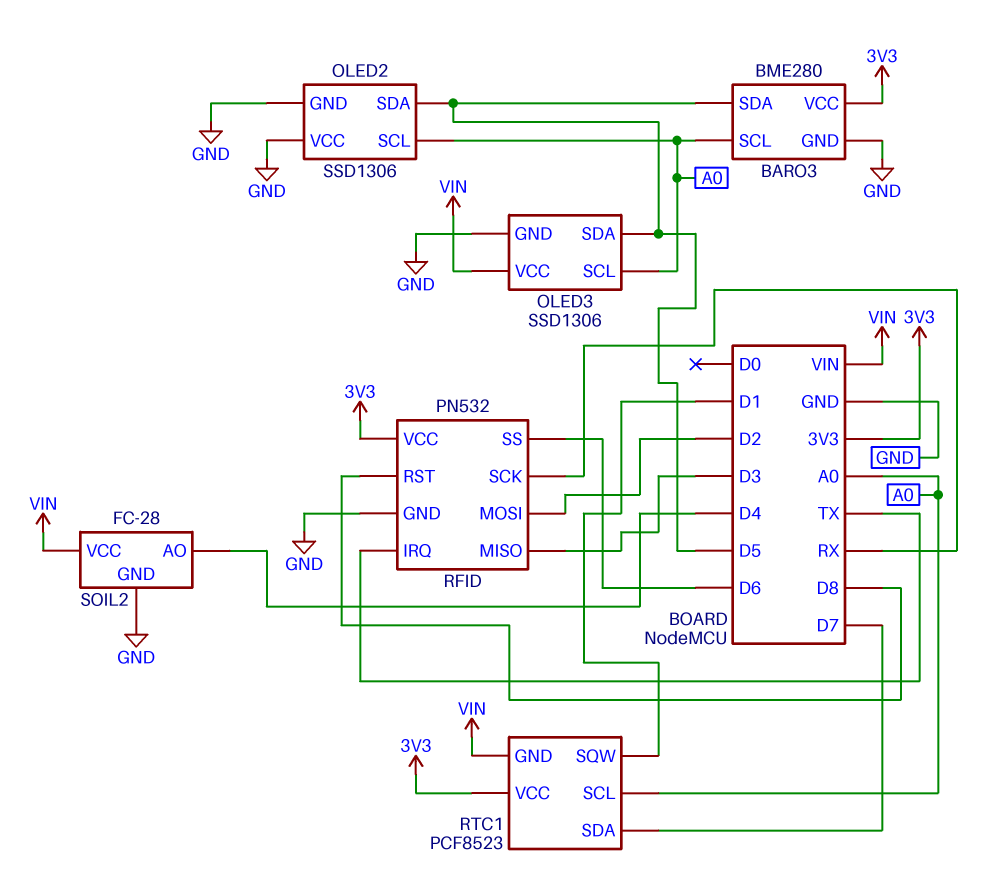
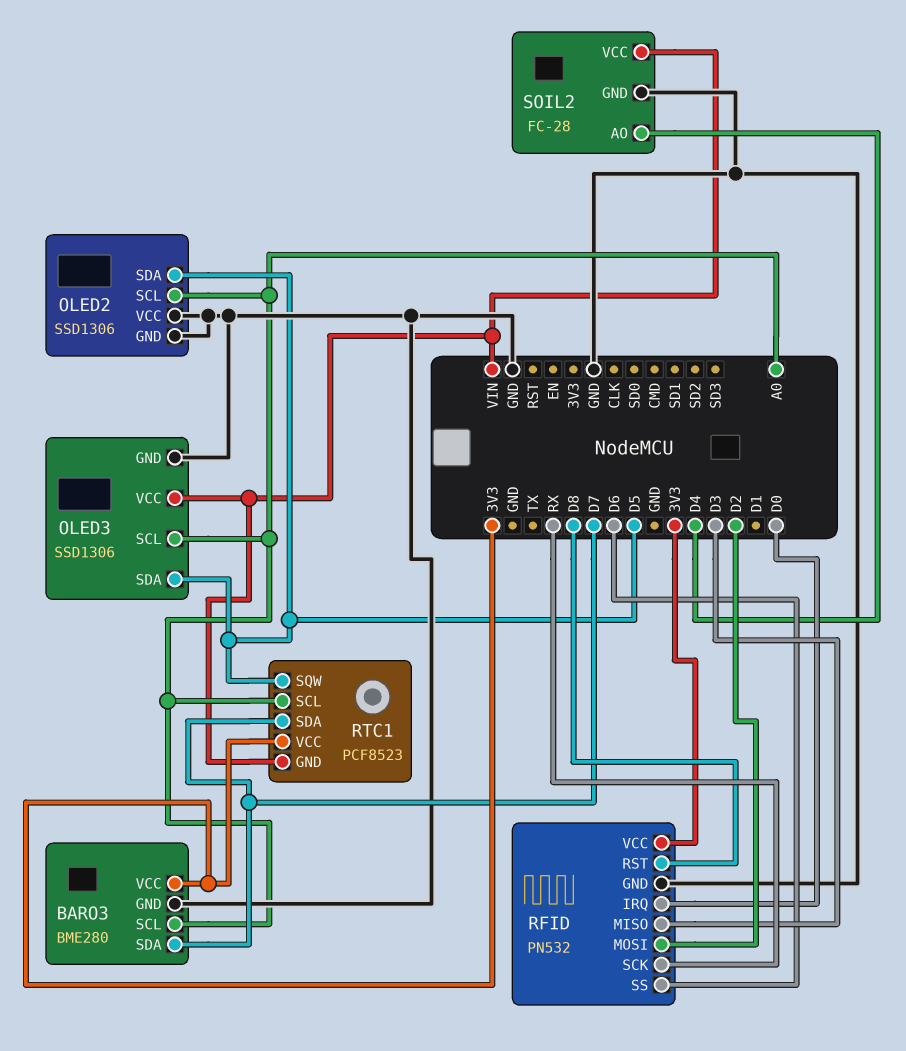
BARO3 pin SDA: D5 -> D7
RFID pin IRQ: TX -> D0
RTC1 pin SQW: D1 -> D5

